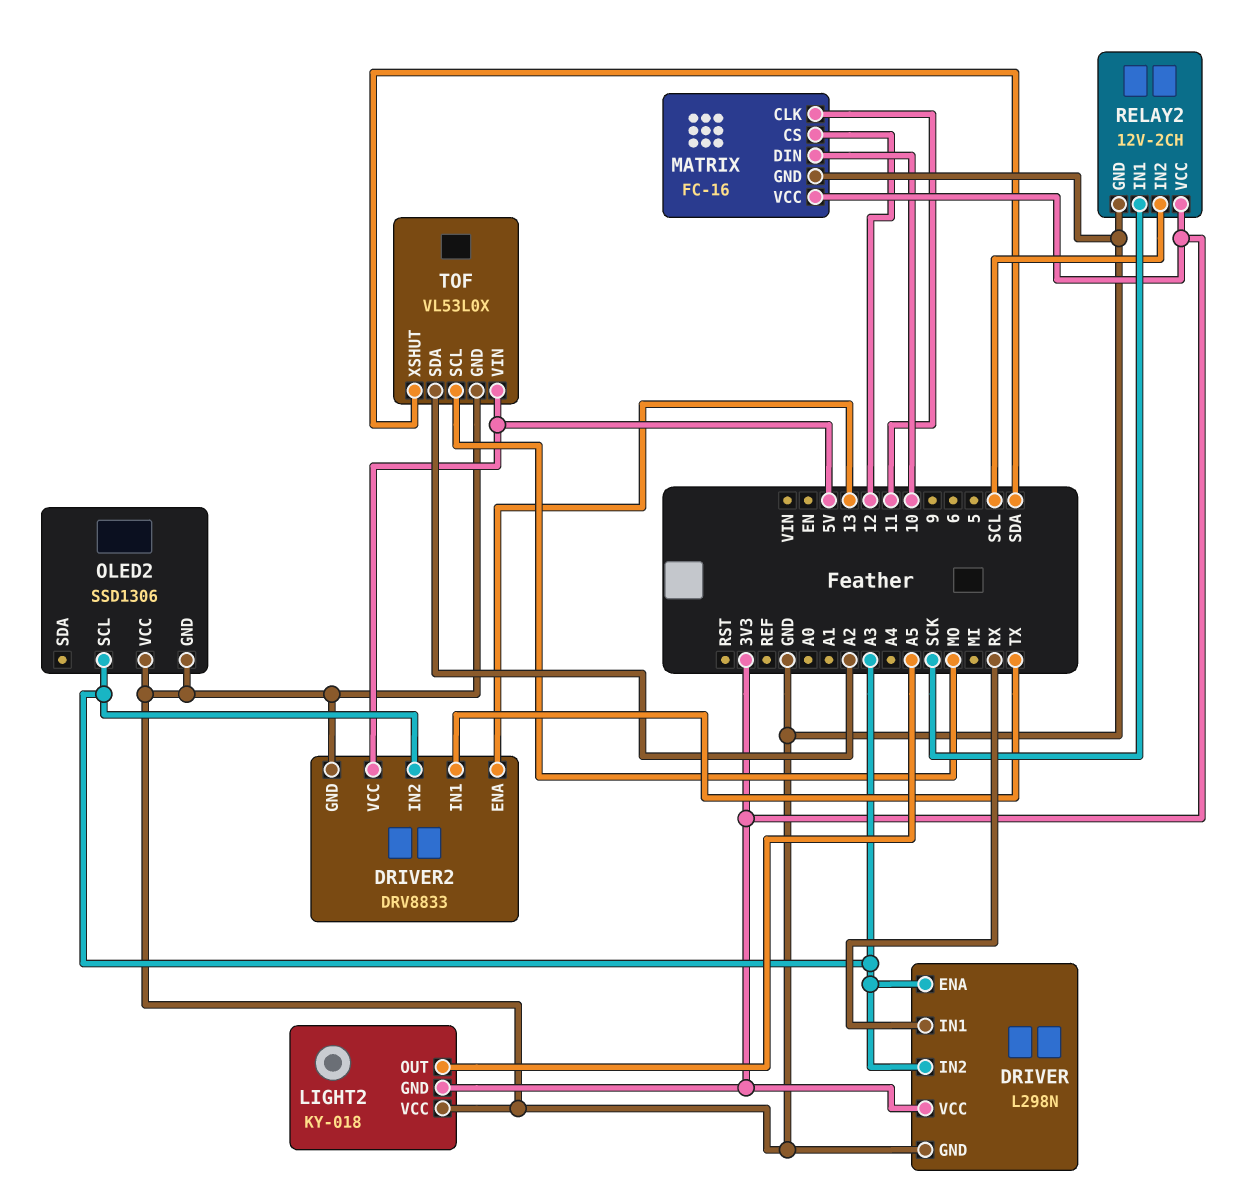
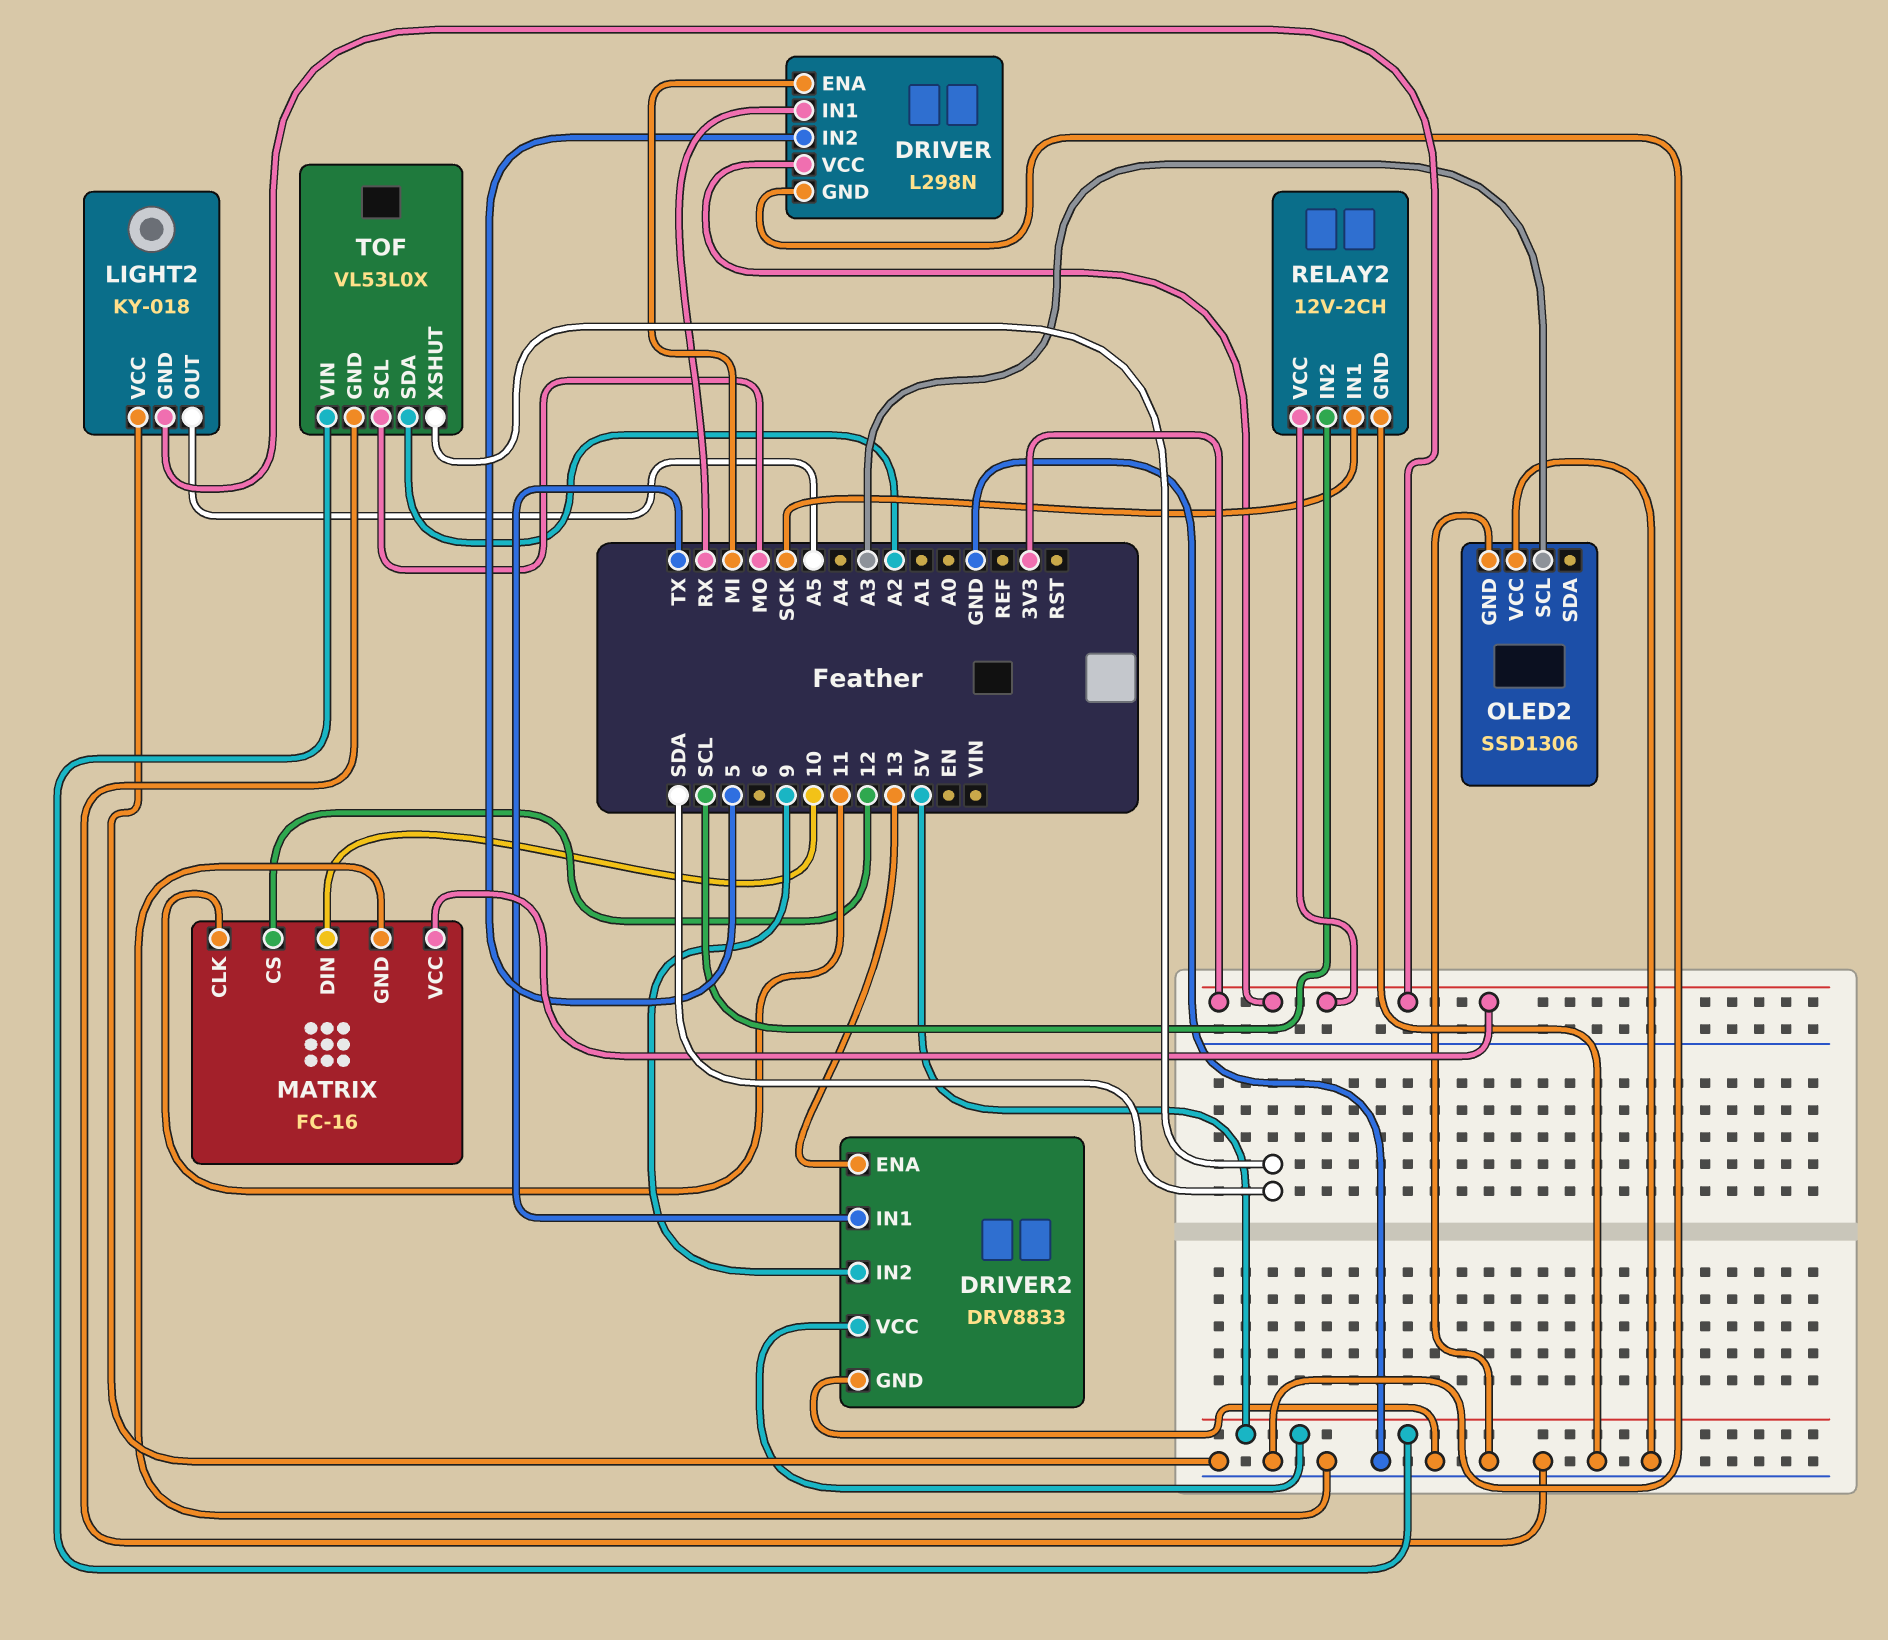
DRIVER pin ENA: A3 -> MI
DRIVER pin IN2: A3 -> 5
DRIVER2 pin IN2: A3 -> 9

